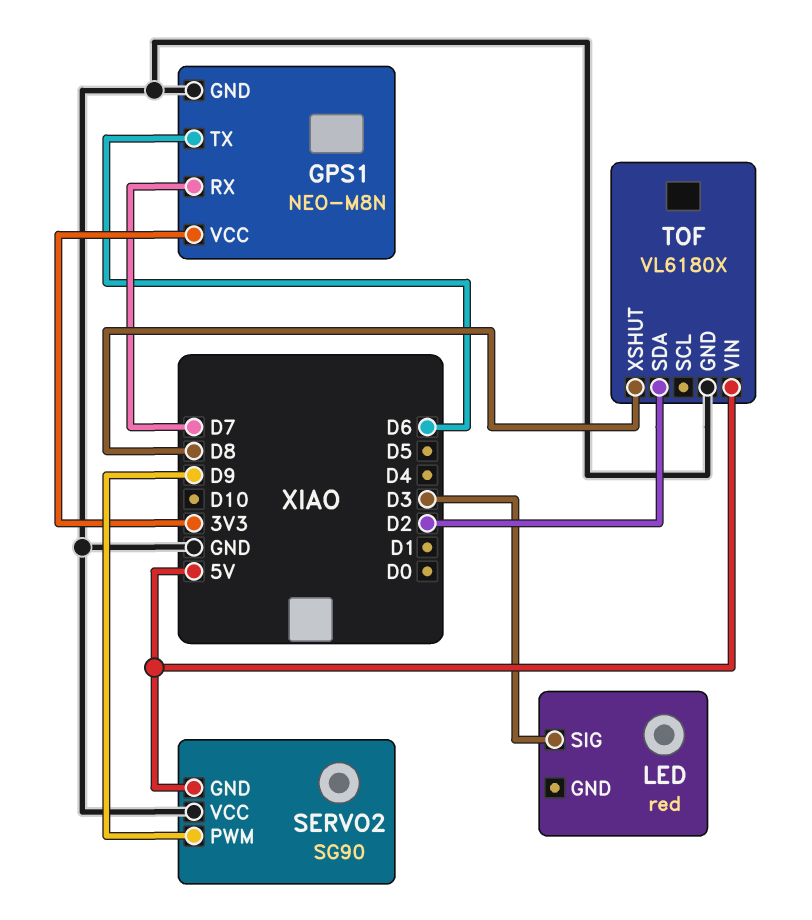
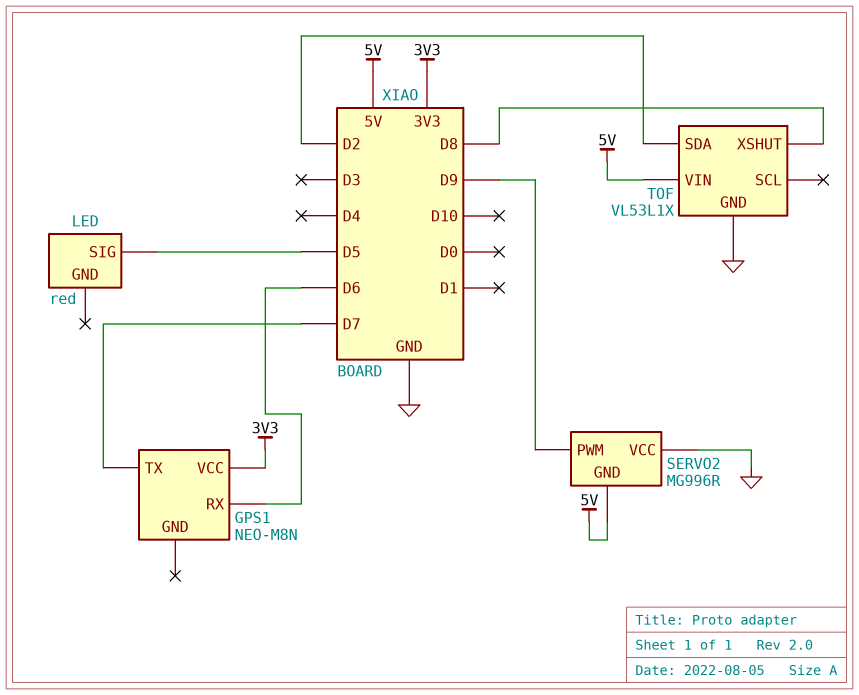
GPS1 pin GND: GND -> none
GPS1 pin RX: D7 -> D6
GPS1 pin TX: D6 -> D7
LED pin SIG: D3 -> D5
SERVO2: SG90 -> MG996R
TOF: VL6180X -> VL53L1X

